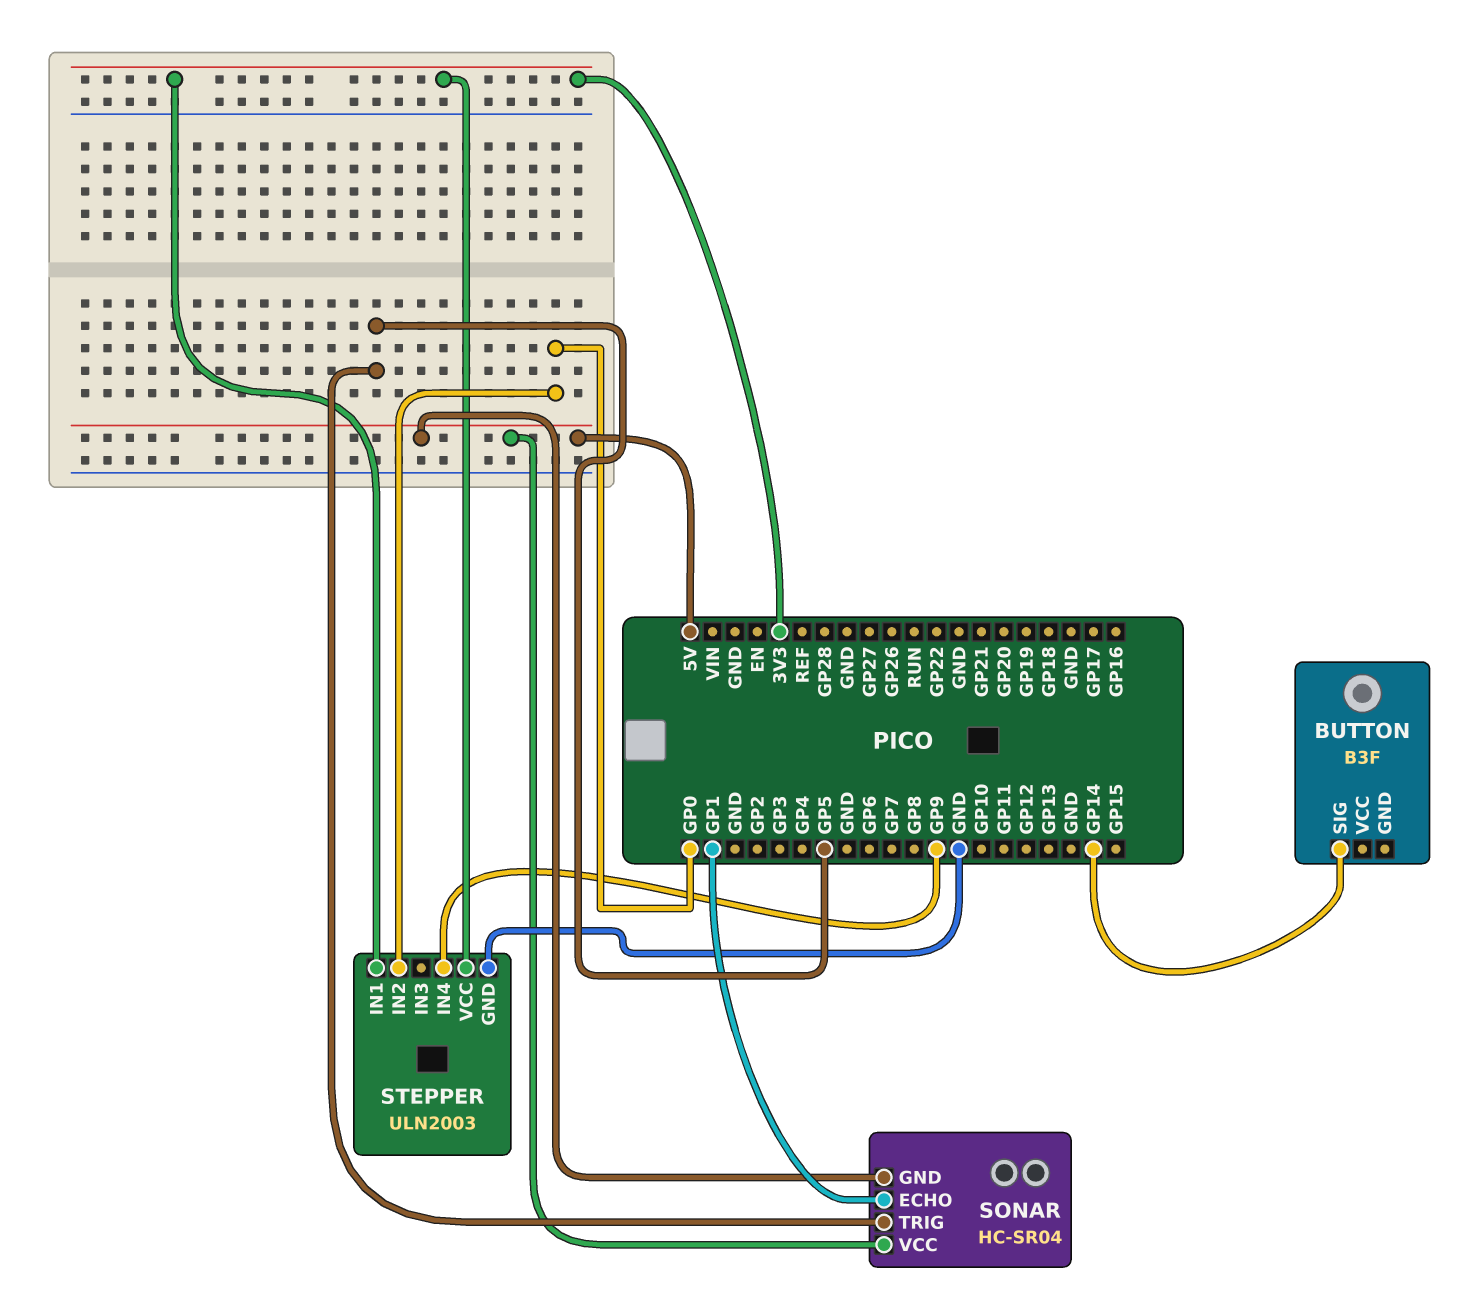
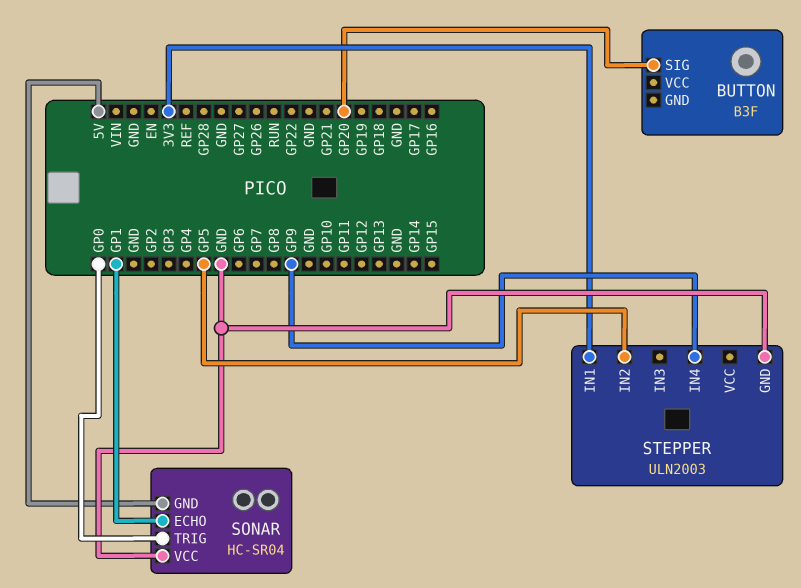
BUTTON pin SIG: GP14 -> GP20
SONAR pin TRIG: GP5 -> GP0
SONAR pin VCC: 5V -> GND
STEPPER pin IN2: GP0 -> GP5
STEPPER pin VCC: 3V3 -> none

